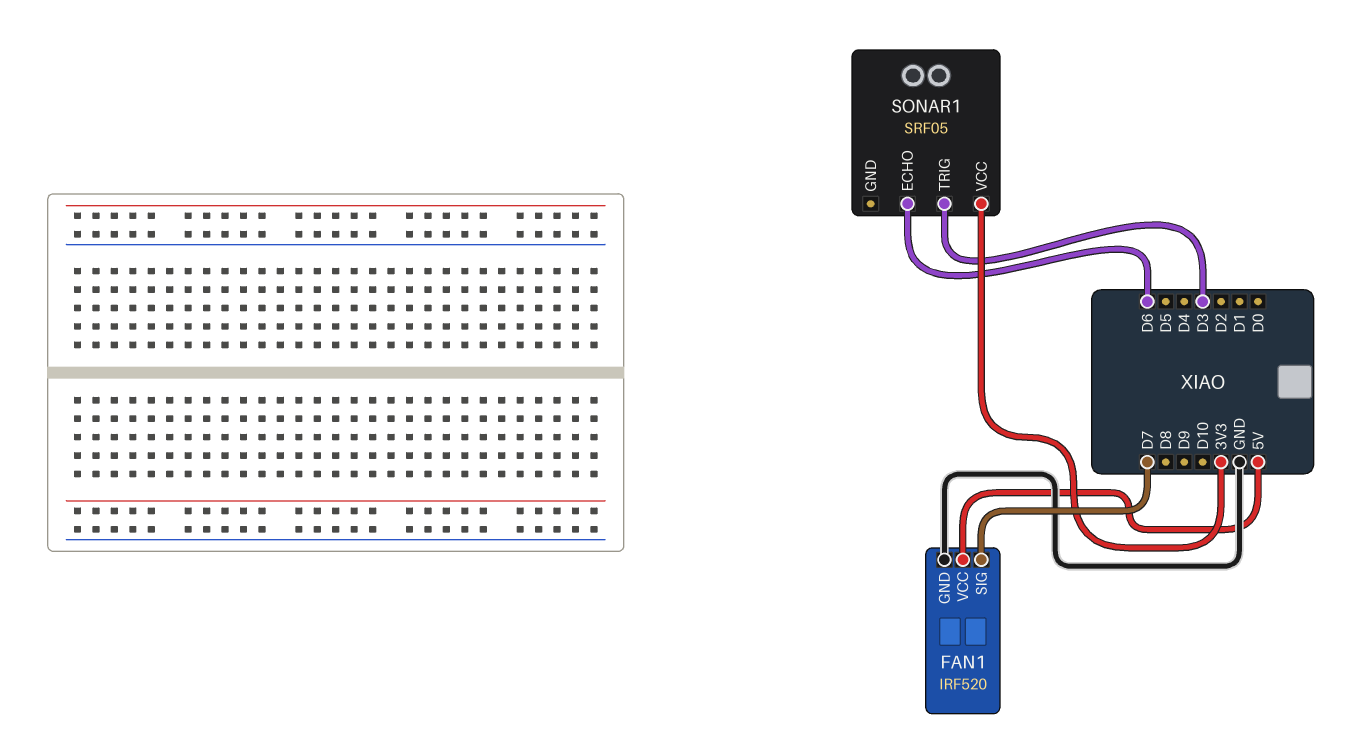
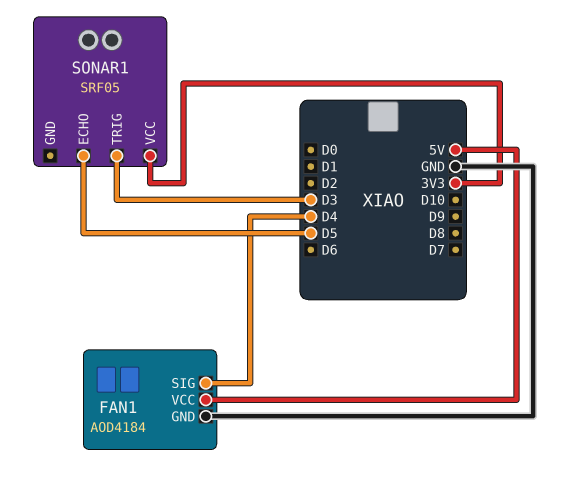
FAN1: IRF520 -> AOD4184
FAN1 pin SIG: D7 -> D4
SONAR1 pin ECHO: D6 -> D5

